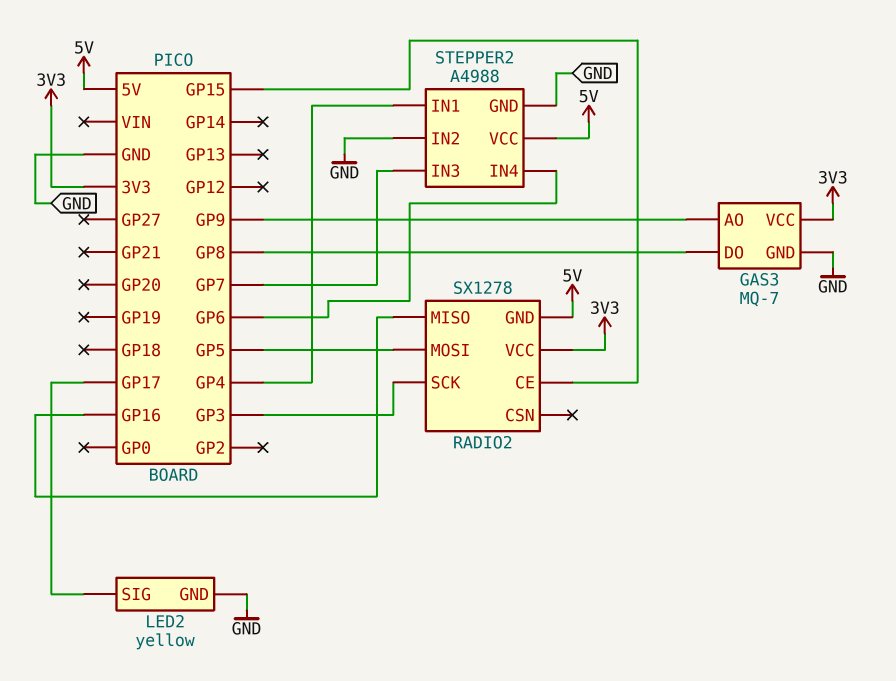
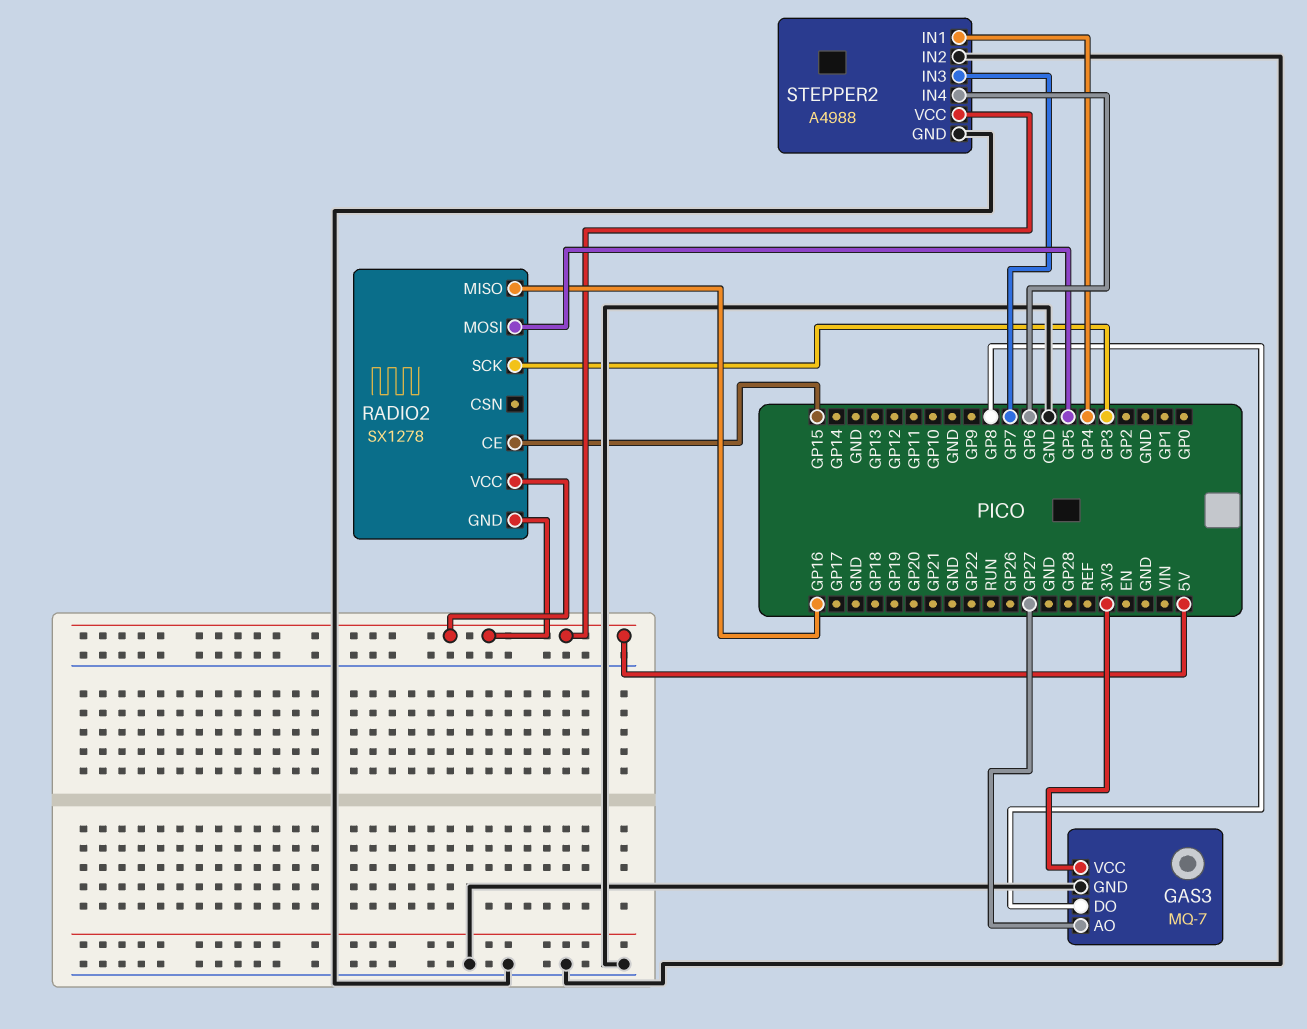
GAS3 pin AO: GP9 -> GP27
LED2: yellow -> none
LED2 pin GND: GND -> none
LED2 pin SIG: GP17 -> none
RADIO2 pin VCC: 3V3 -> 5V

